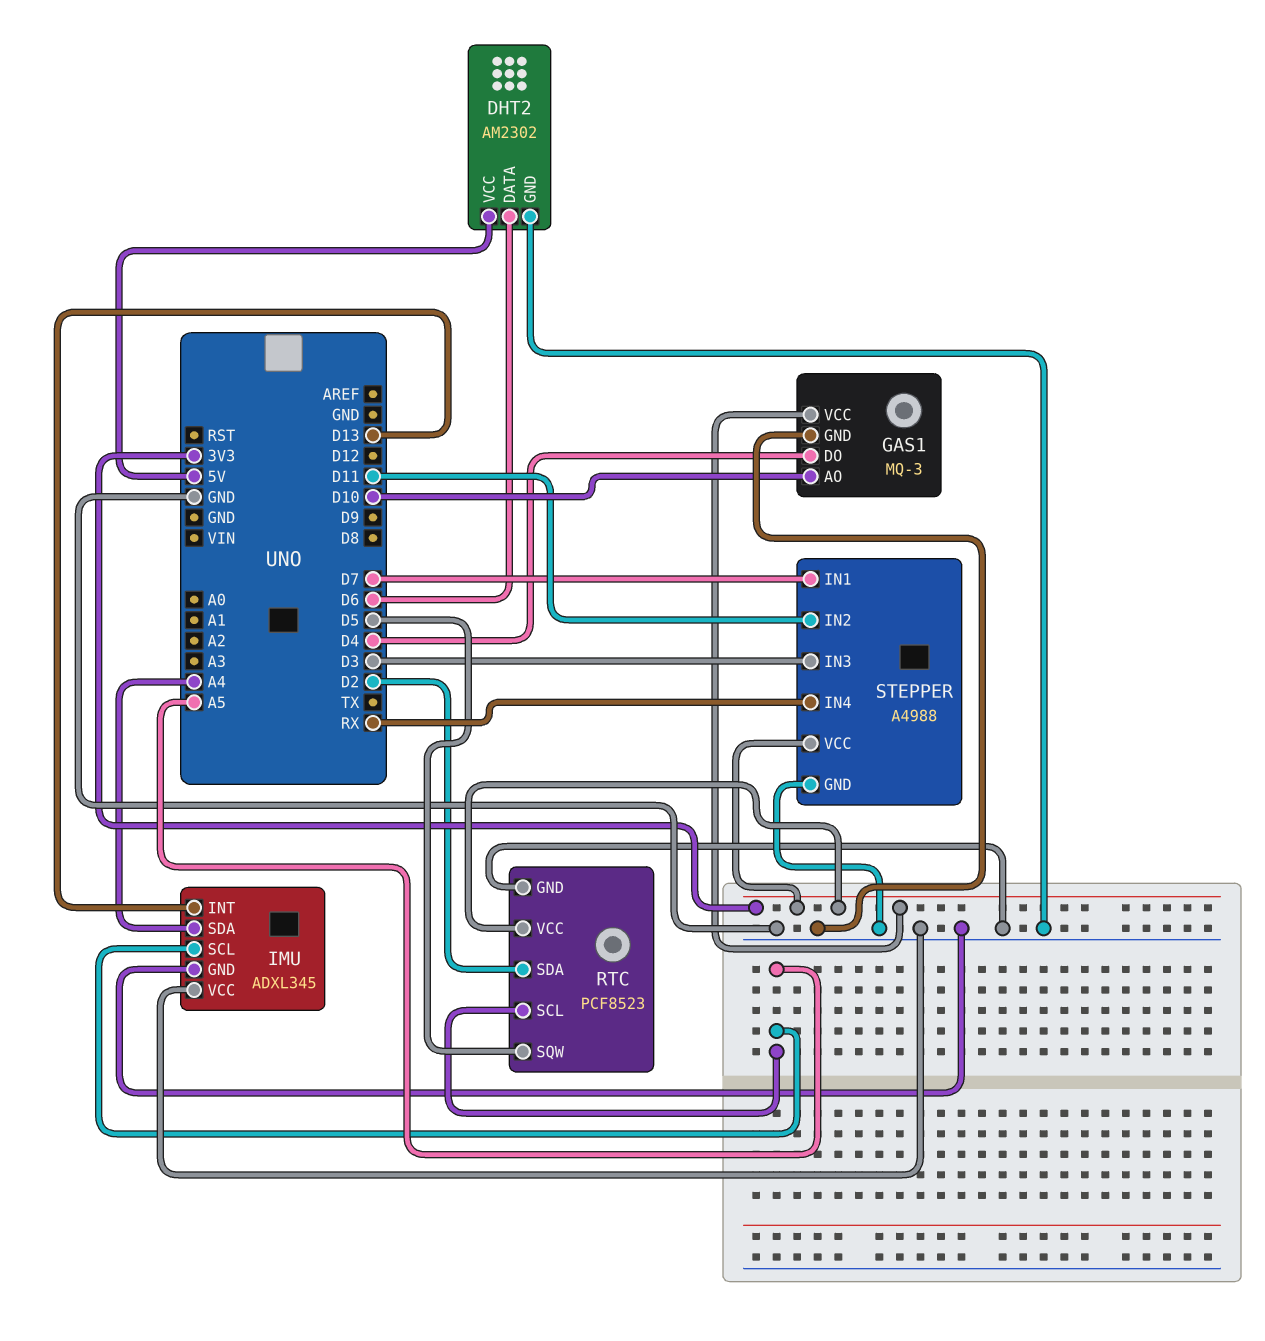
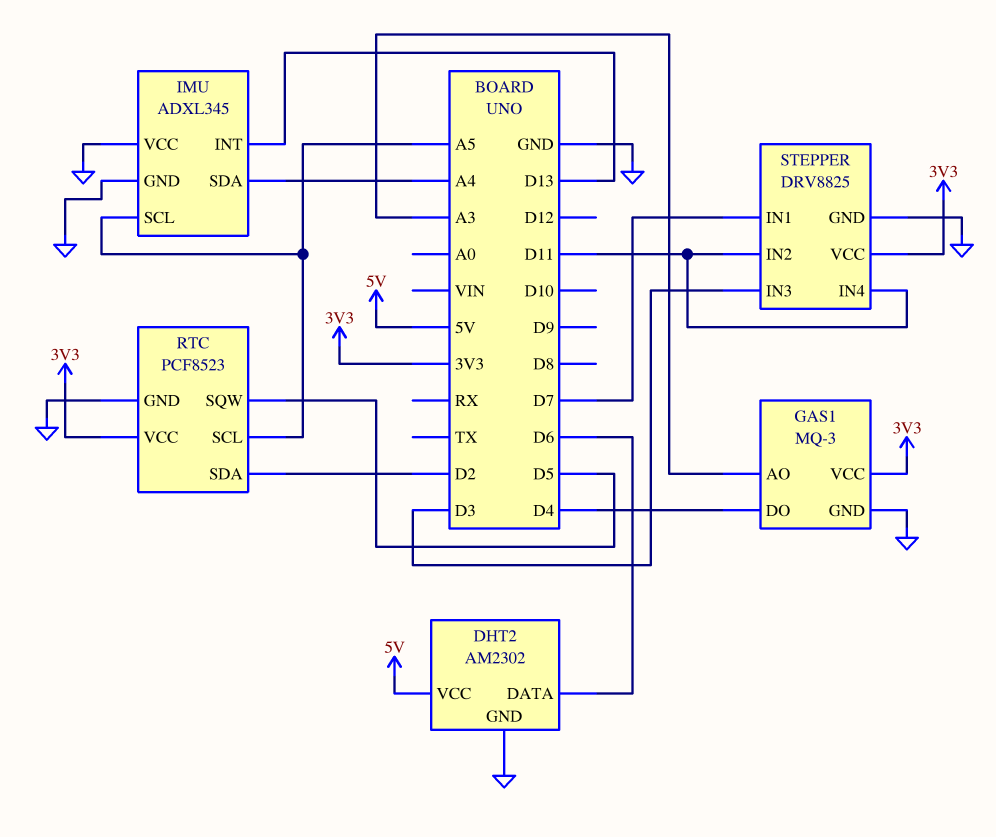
GAS1 pin AO: D10 -> A3
STEPPER: A4988 -> DRV8825
STEPPER pin IN4: RX -> D11

